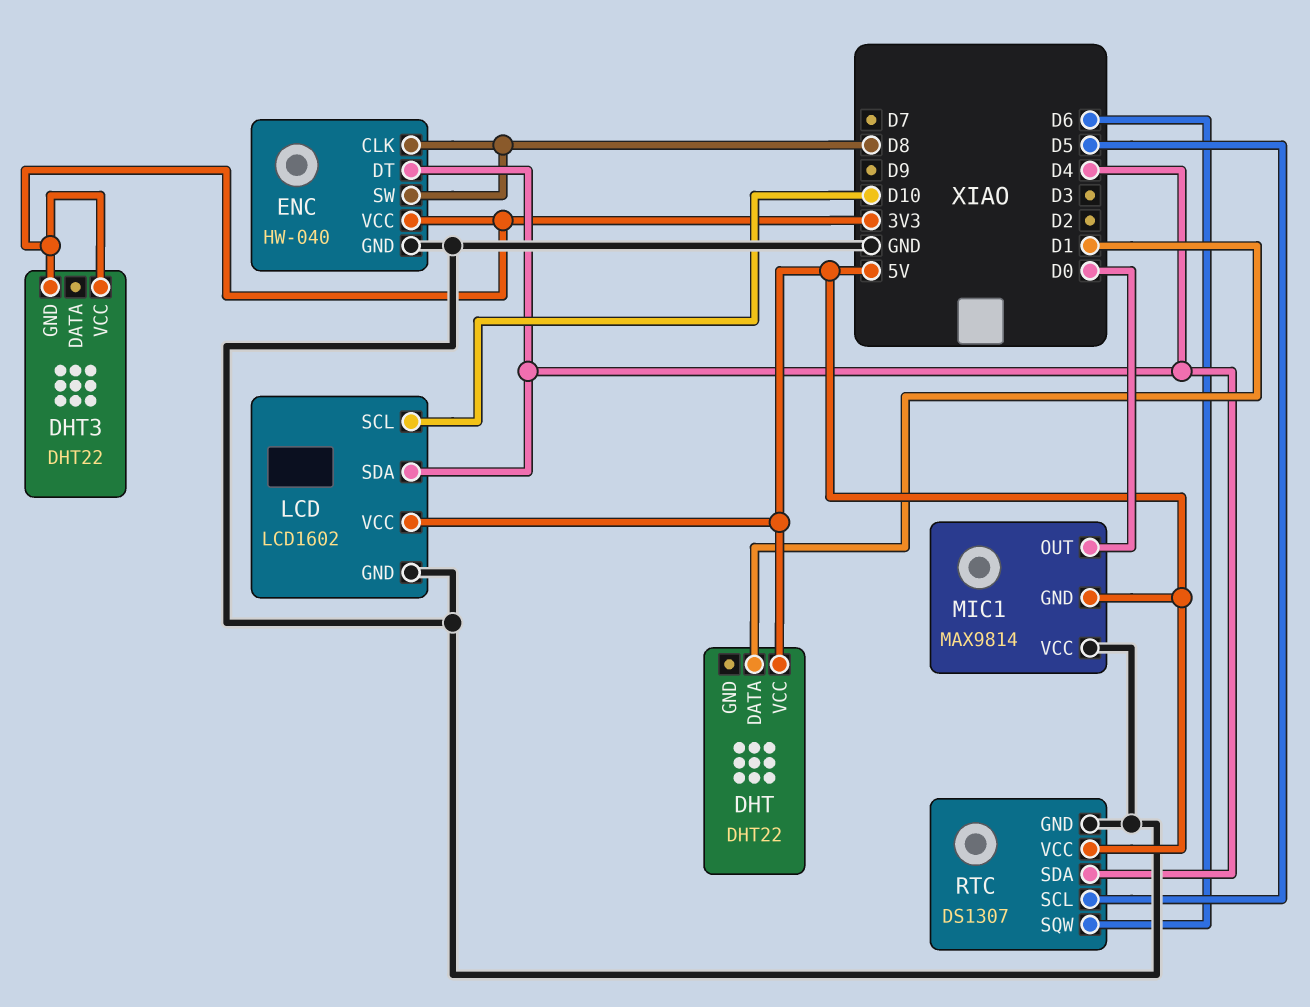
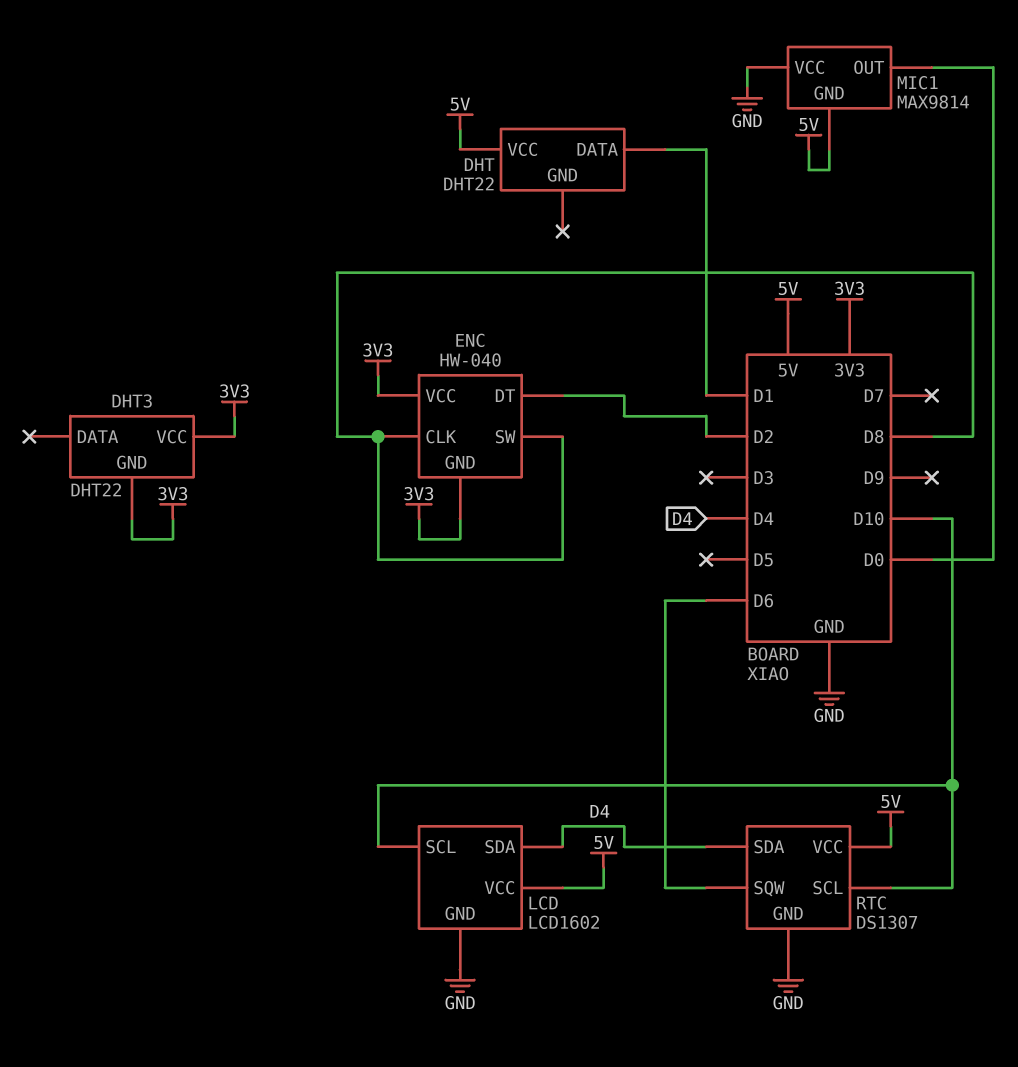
ENC pin DT: D4 -> D2
ENC pin GND: GND -> 3V3
RTC pin SCL: D5 -> D10

